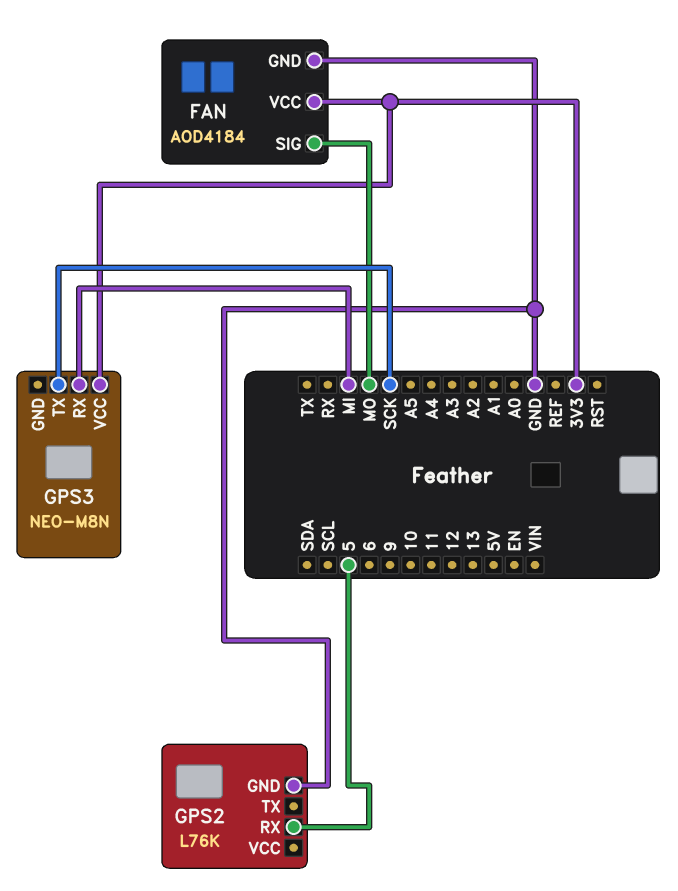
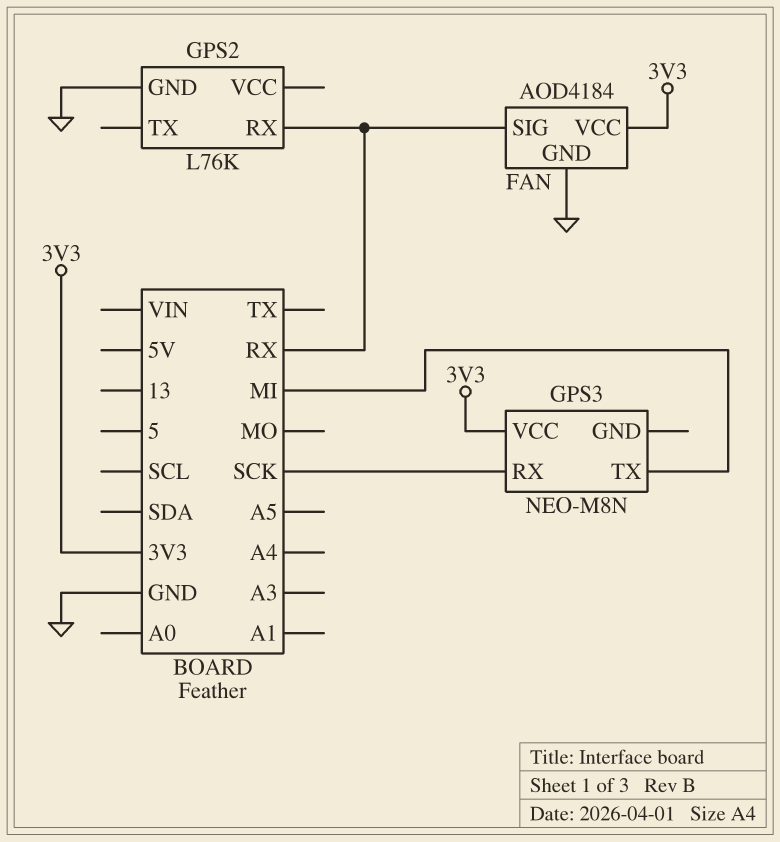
FAN pin SIG: MO -> RX
GPS2 pin RX: 5 -> RX
GPS3 pin RX: MI -> SCK
GPS3 pin TX: SCK -> MI

